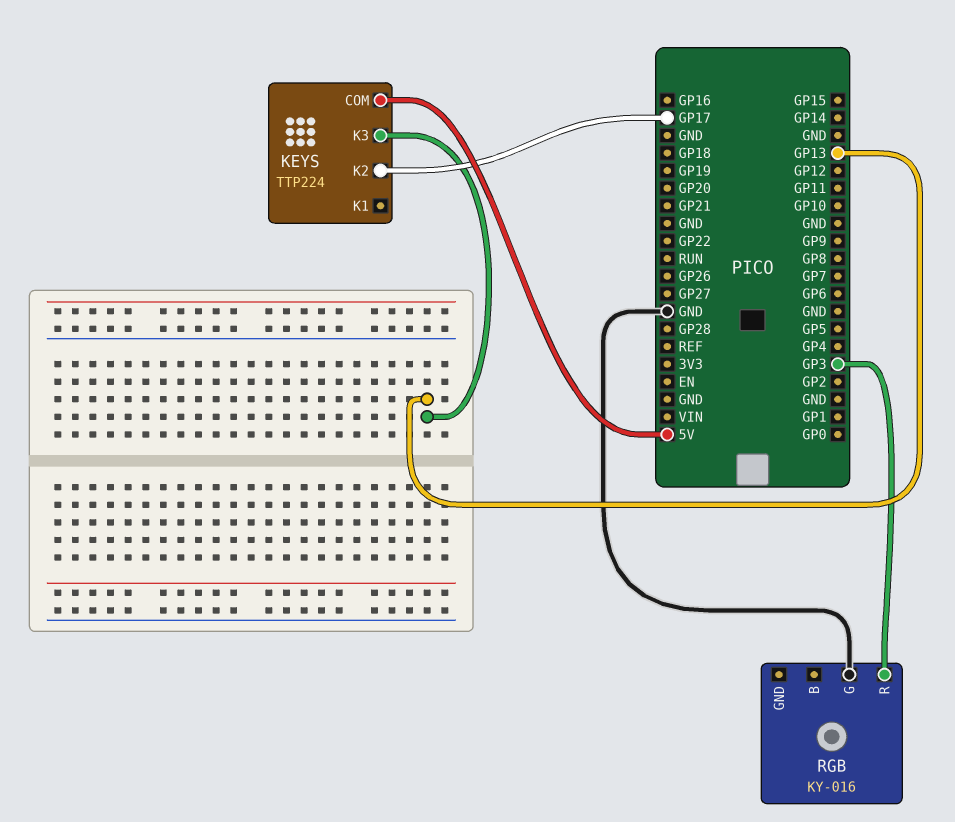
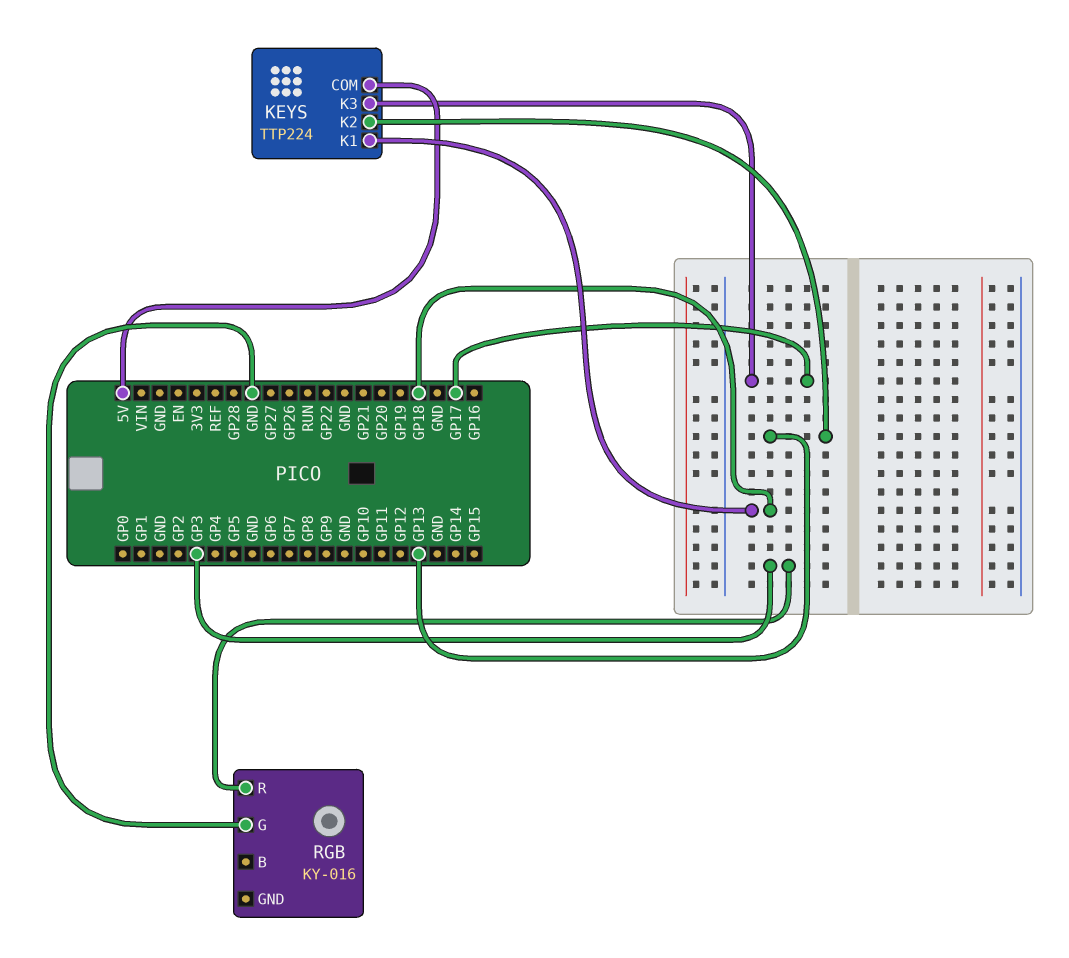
KEYS pin K1: none -> GP18
KEYS pin K2: GP17 -> GP13
KEYS pin K3: GP13 -> GP17

